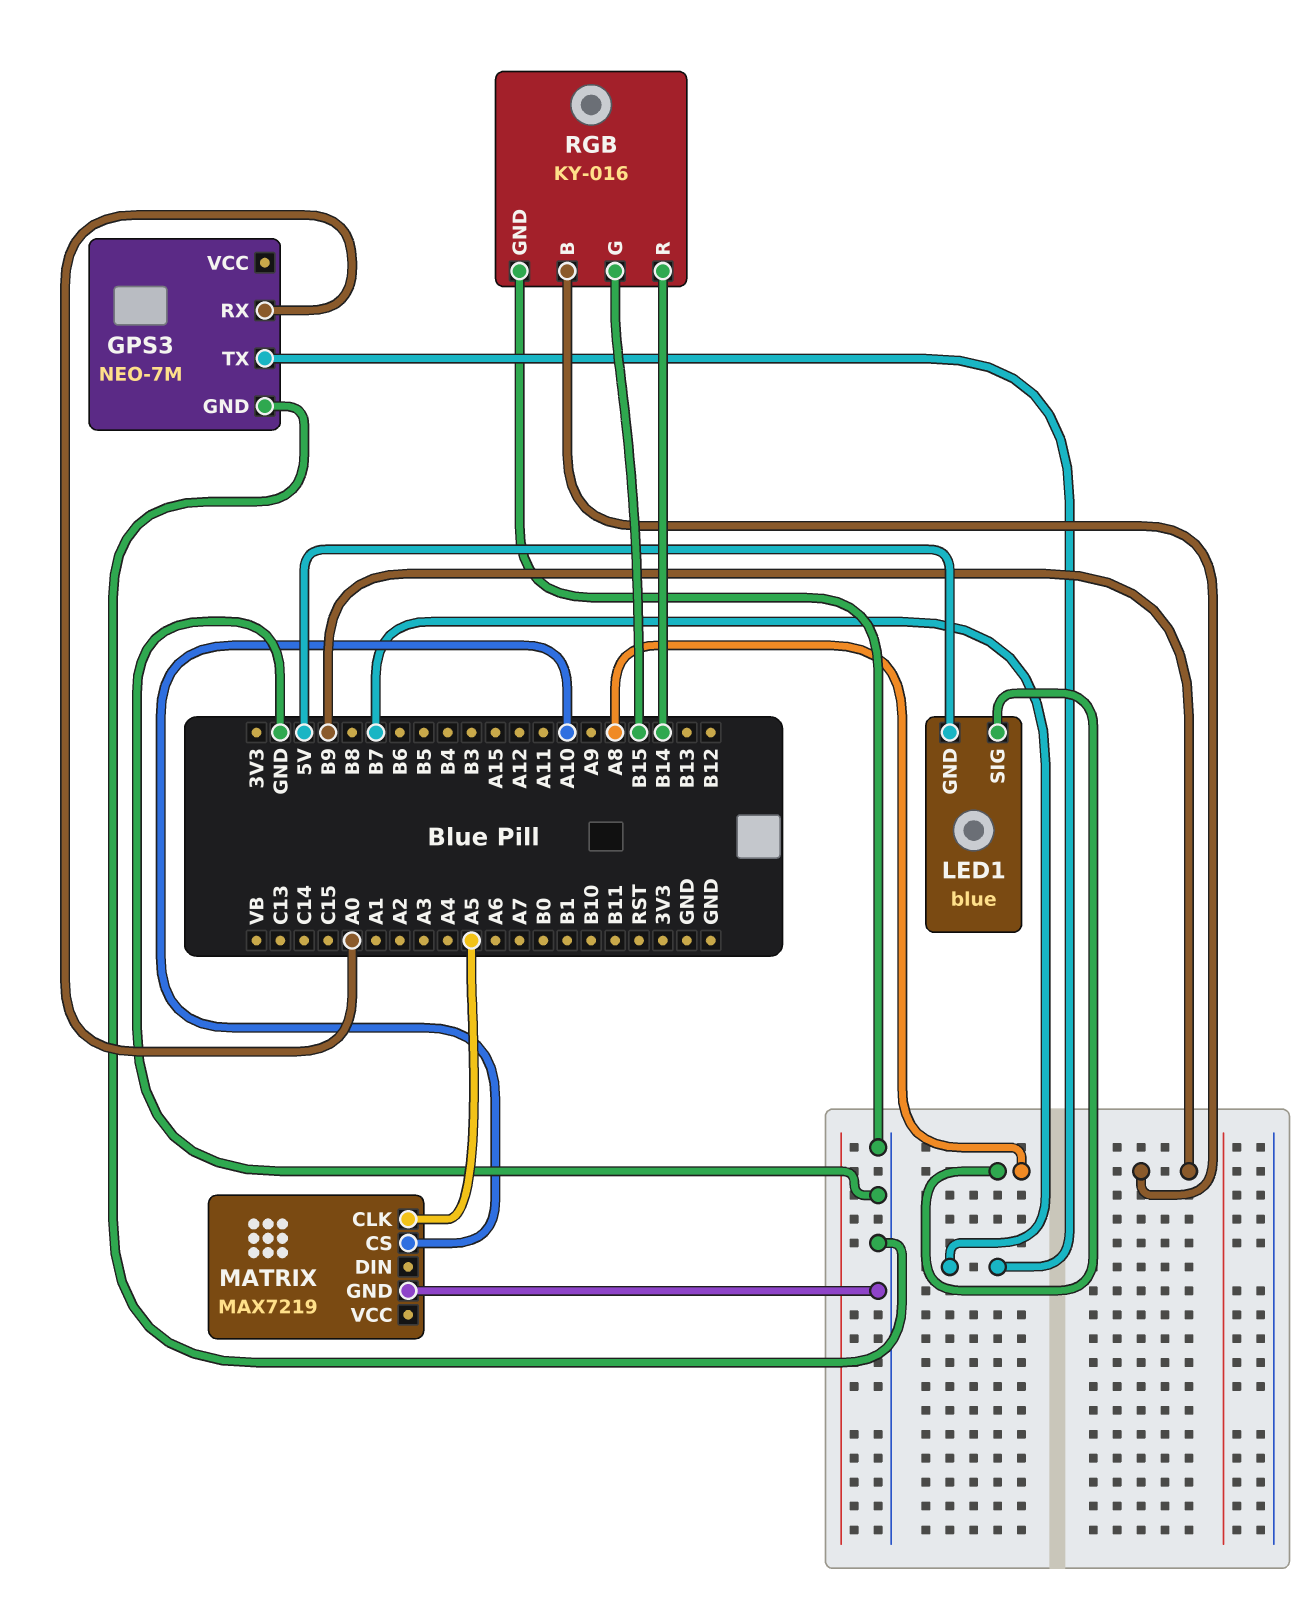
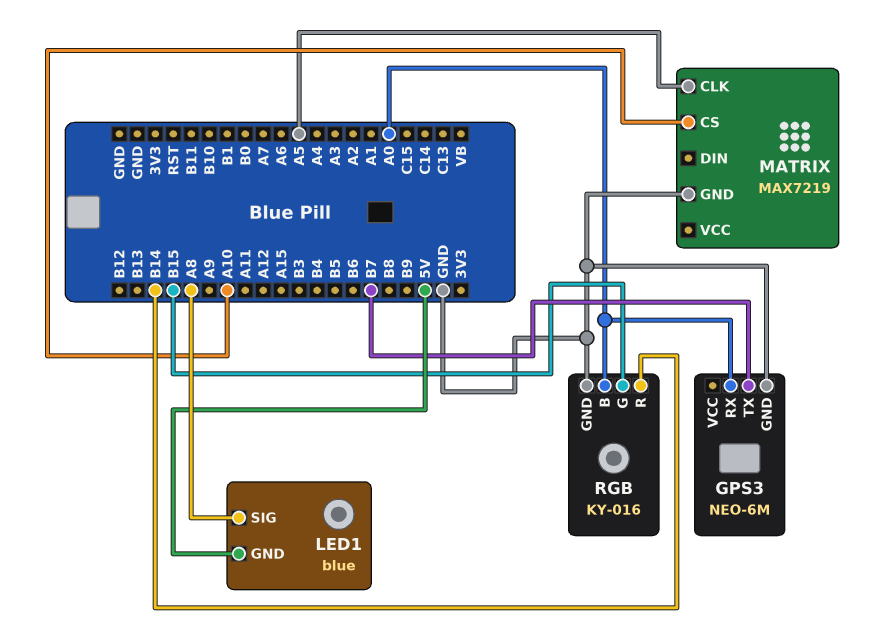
GPS3: NEO-7M -> NEO-6M
RGB pin B: B9 -> A0

